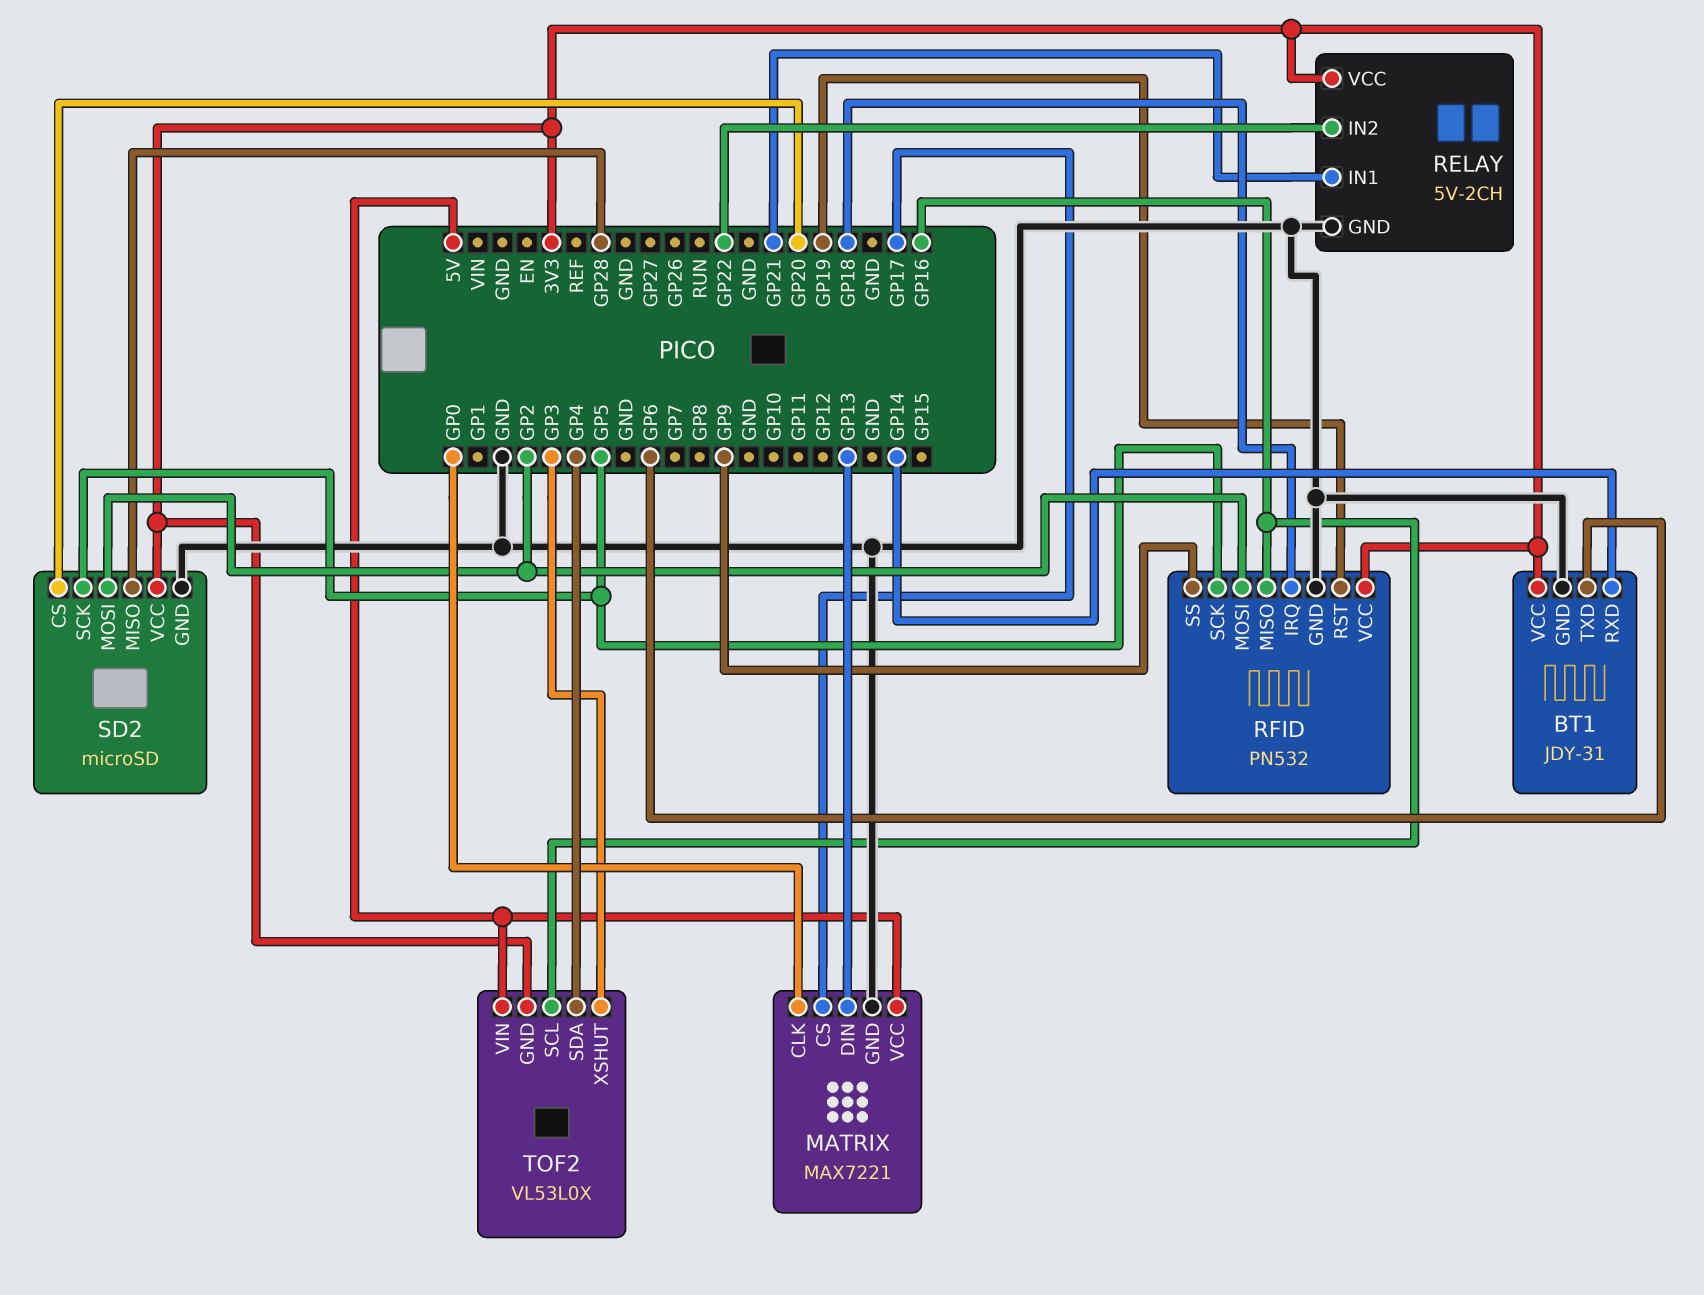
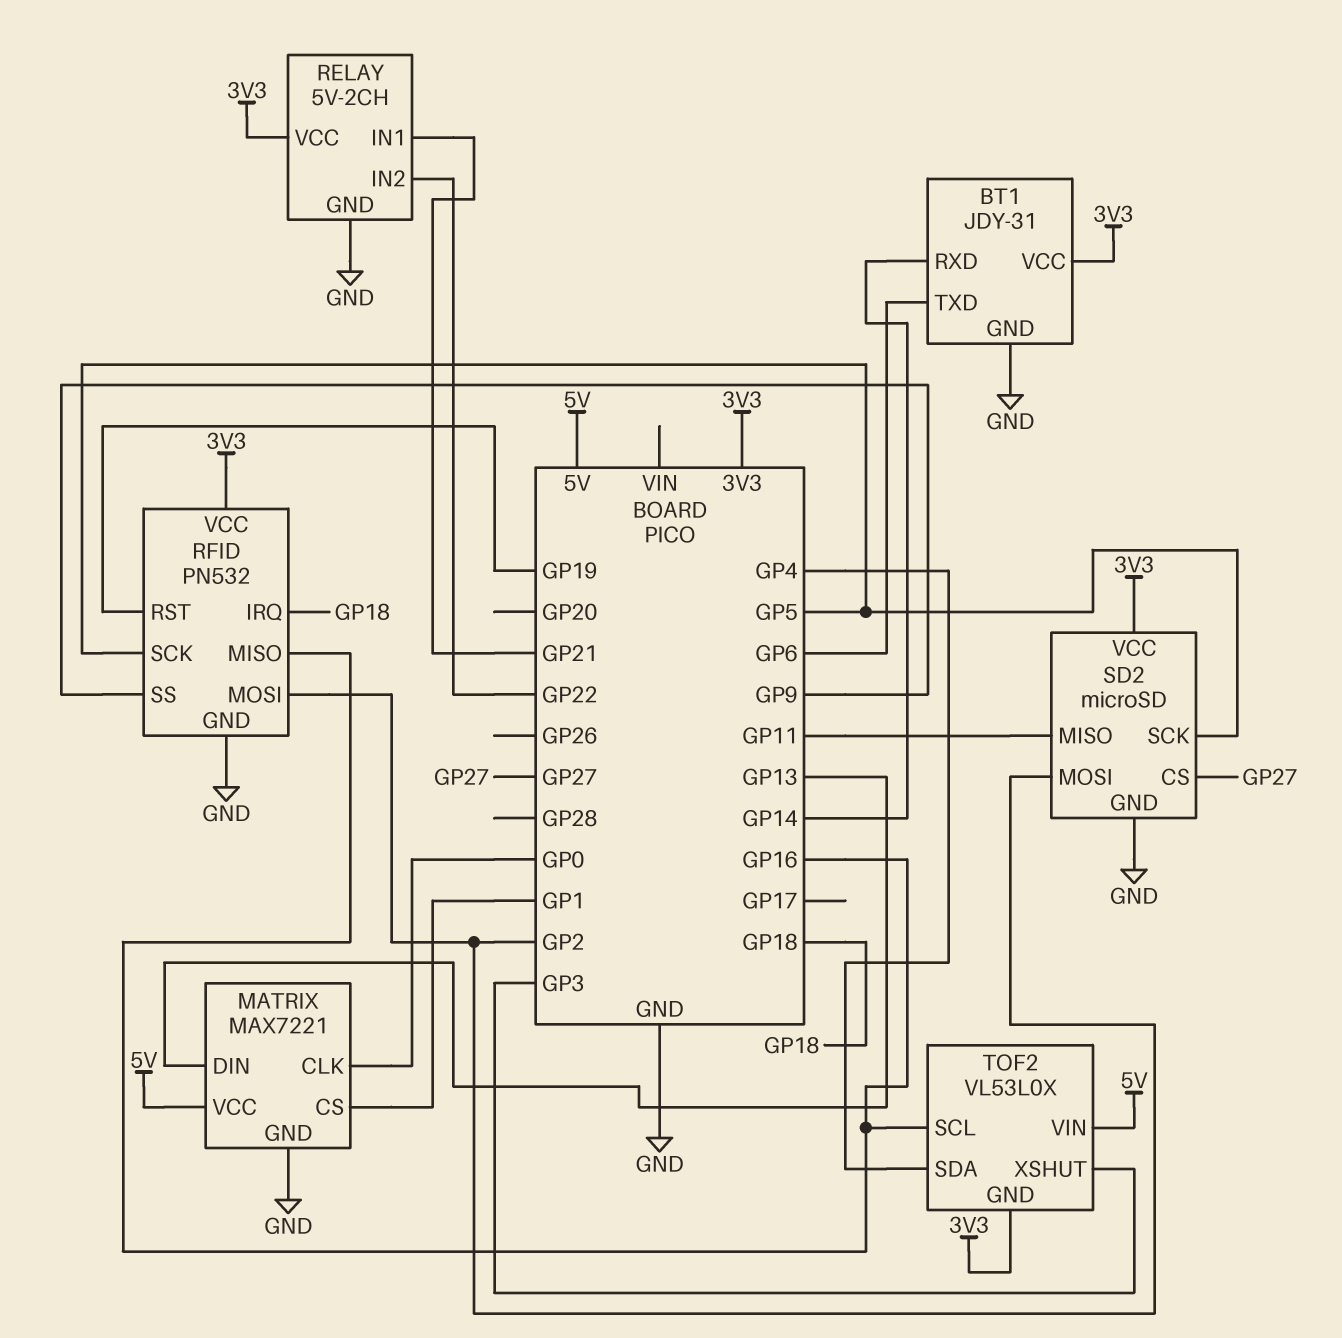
MATRIX pin CS: GP17 -> GP1
SD2 pin CS: GP20 -> GP27
SD2 pin MISO: GP28 -> GP11

